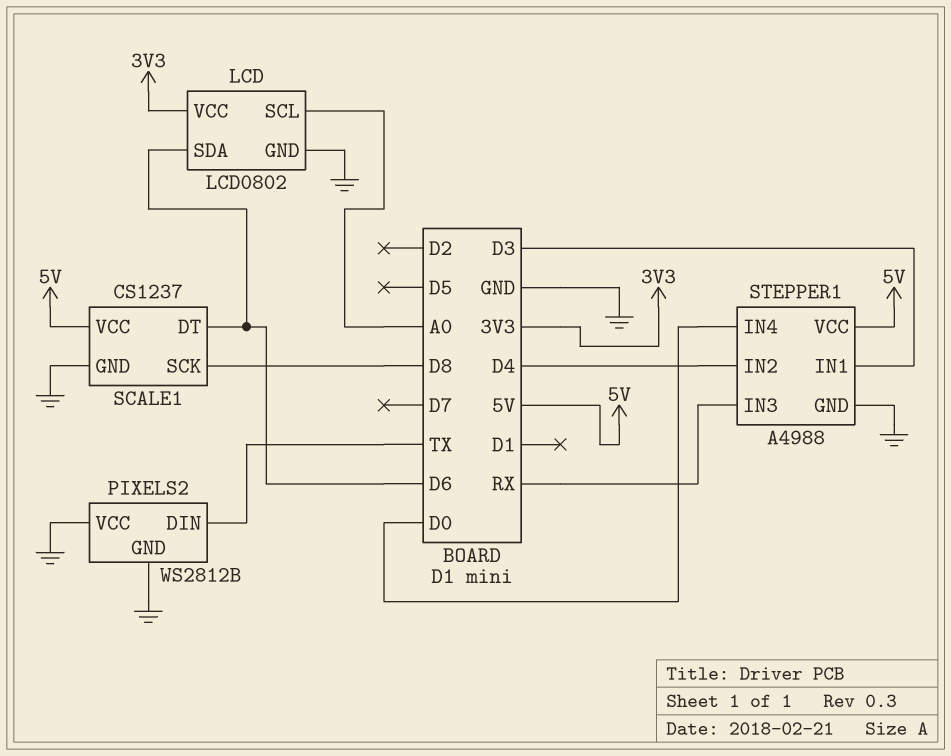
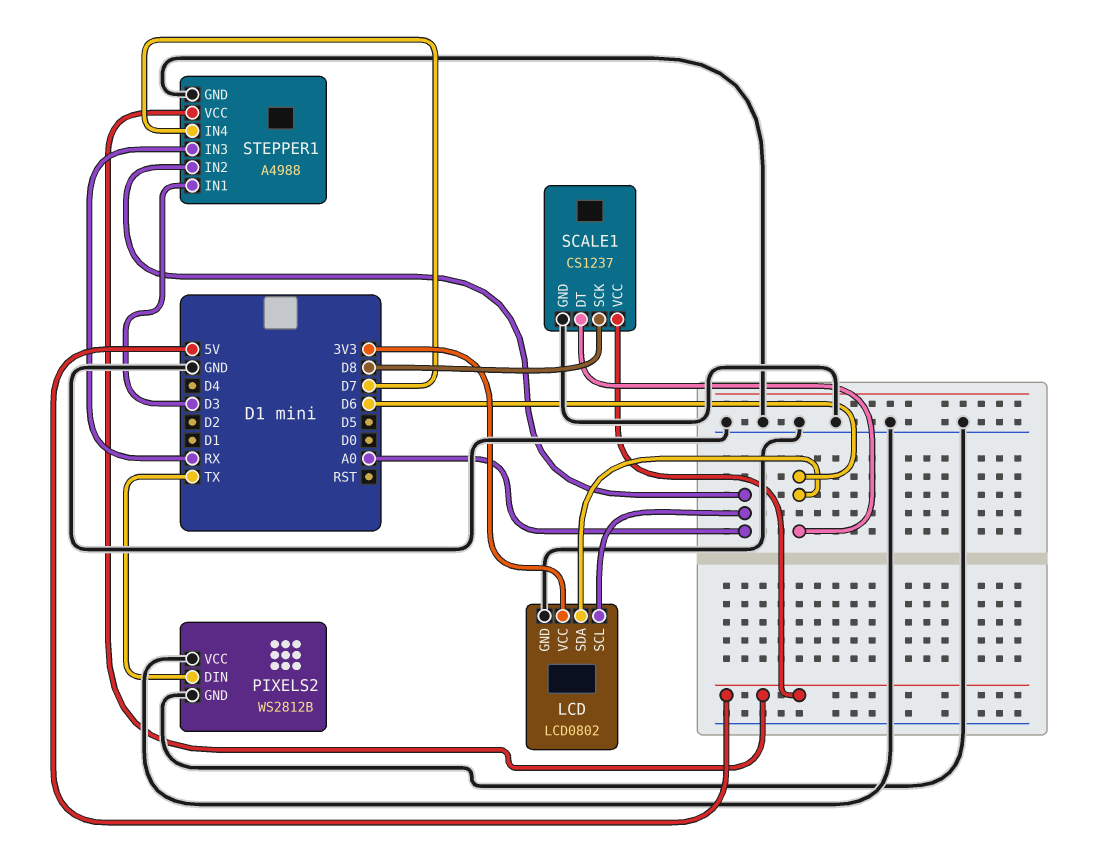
STEPPER1 pin IN2: D4 -> A0
STEPPER1 pin IN4: D0 -> D7

